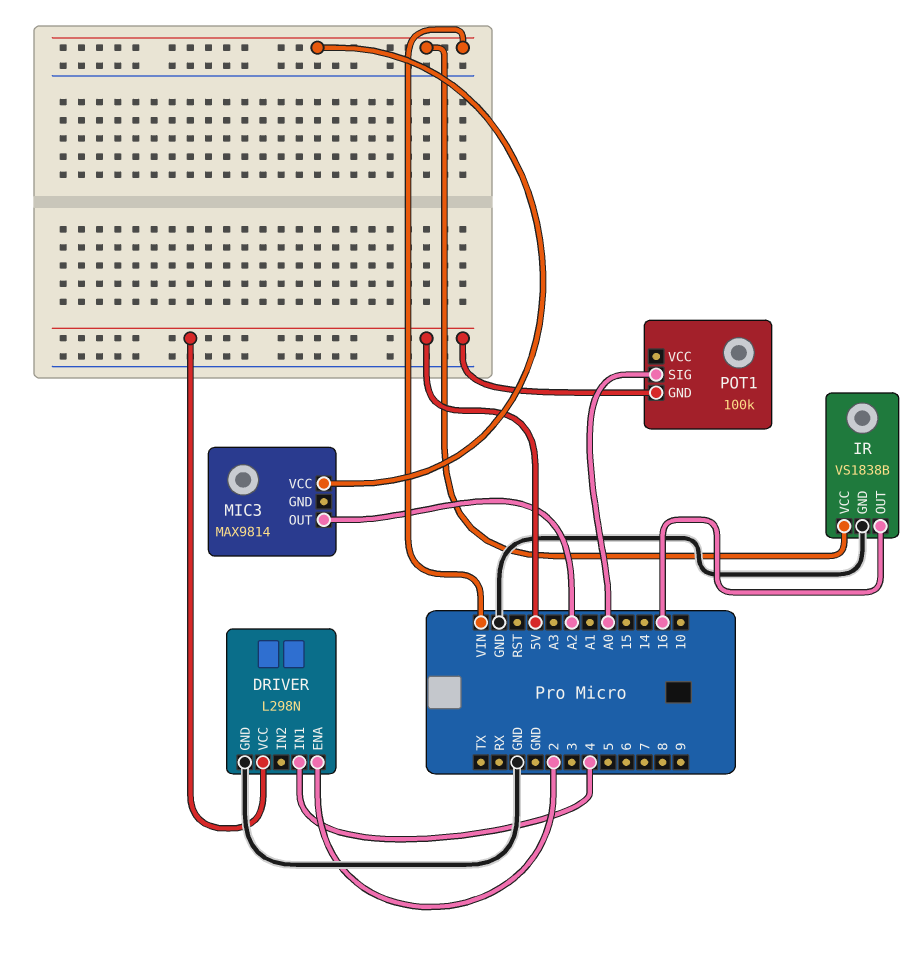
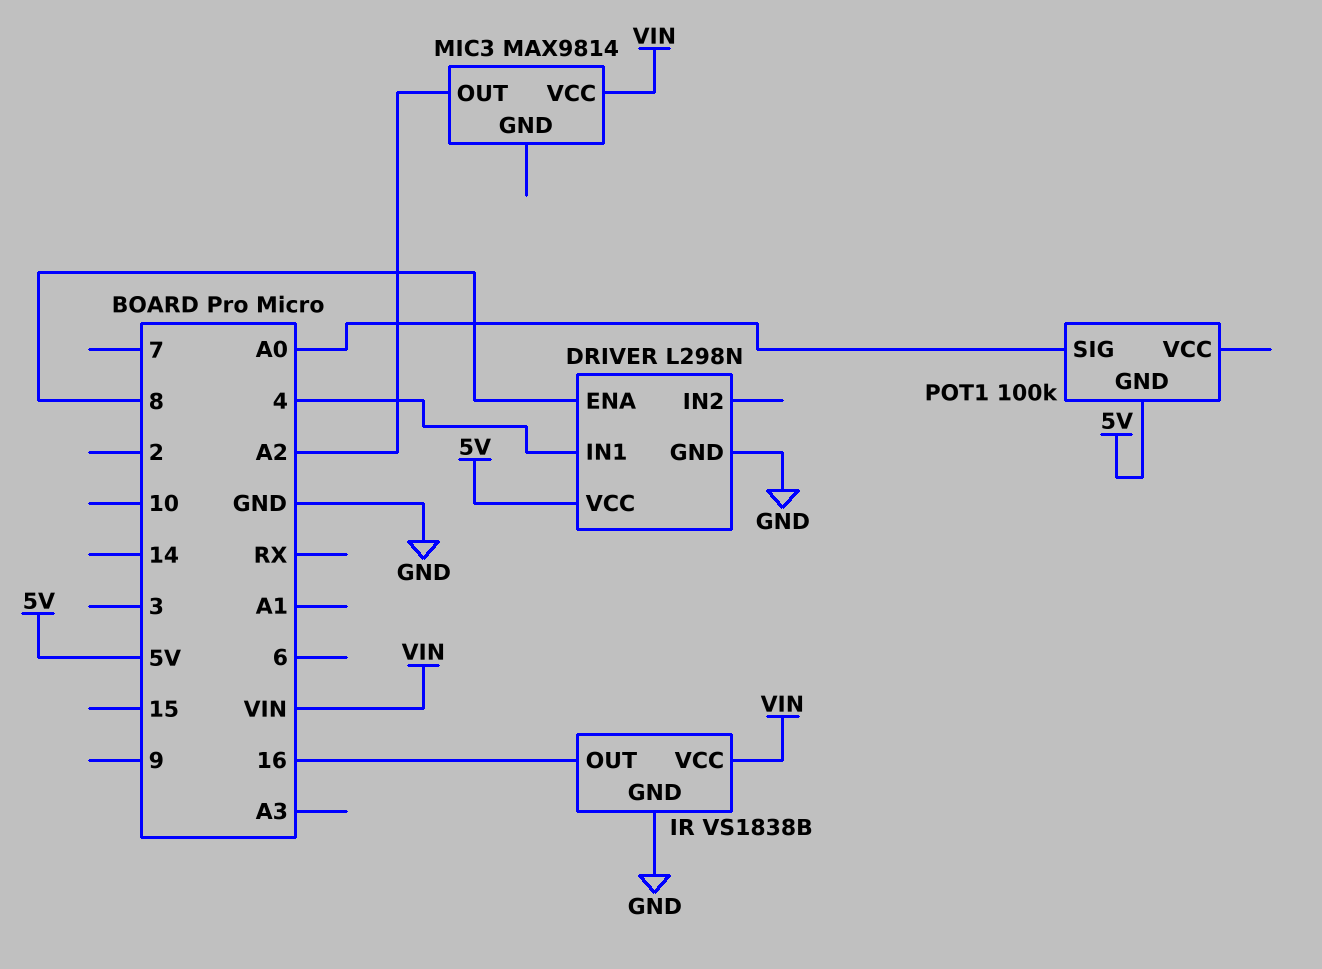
DRIVER pin ENA: 2 -> 8

